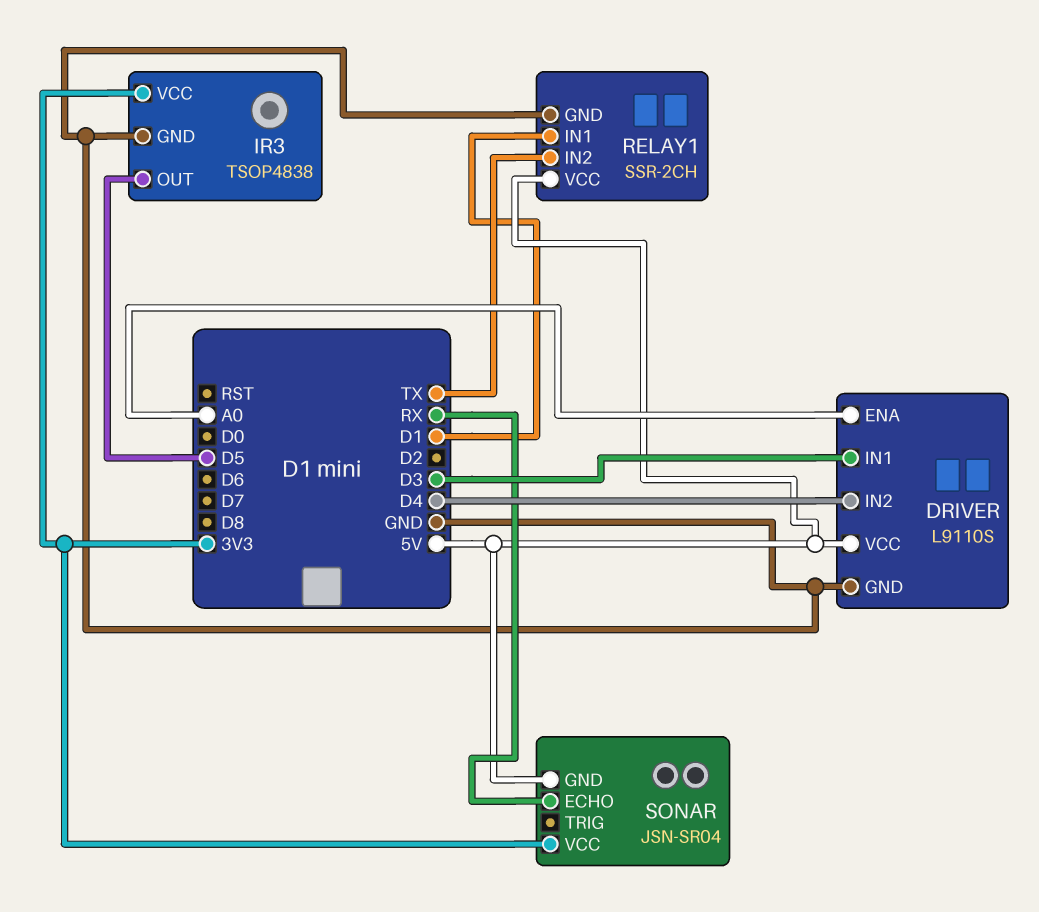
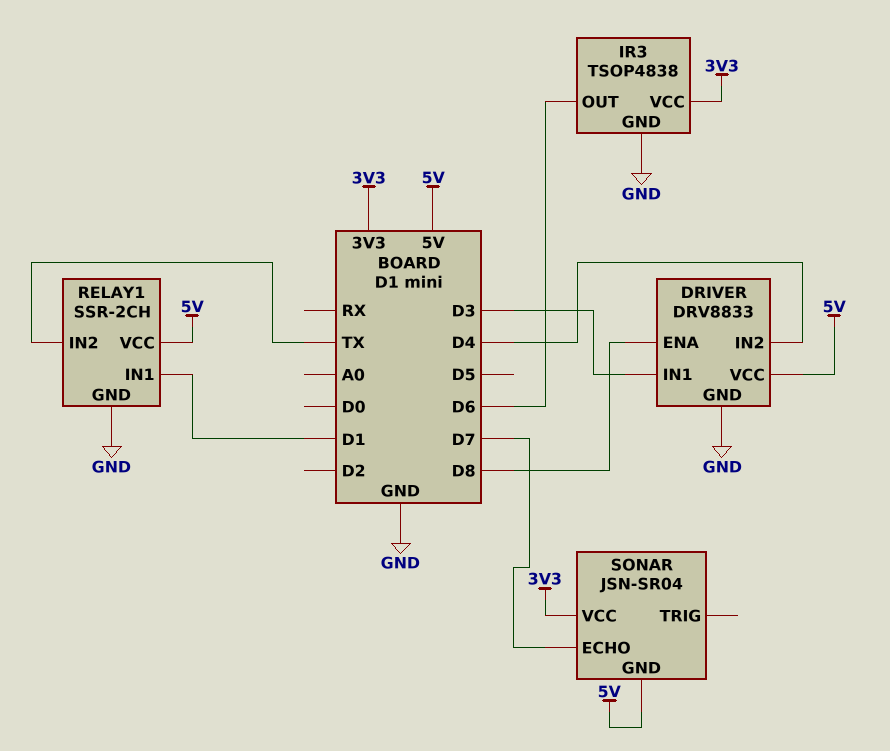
DRIVER: L9110S -> DRV8833
DRIVER pin ENA: A0 -> D8
IR3 pin OUT: D5 -> D6
SONAR pin ECHO: RX -> D7

